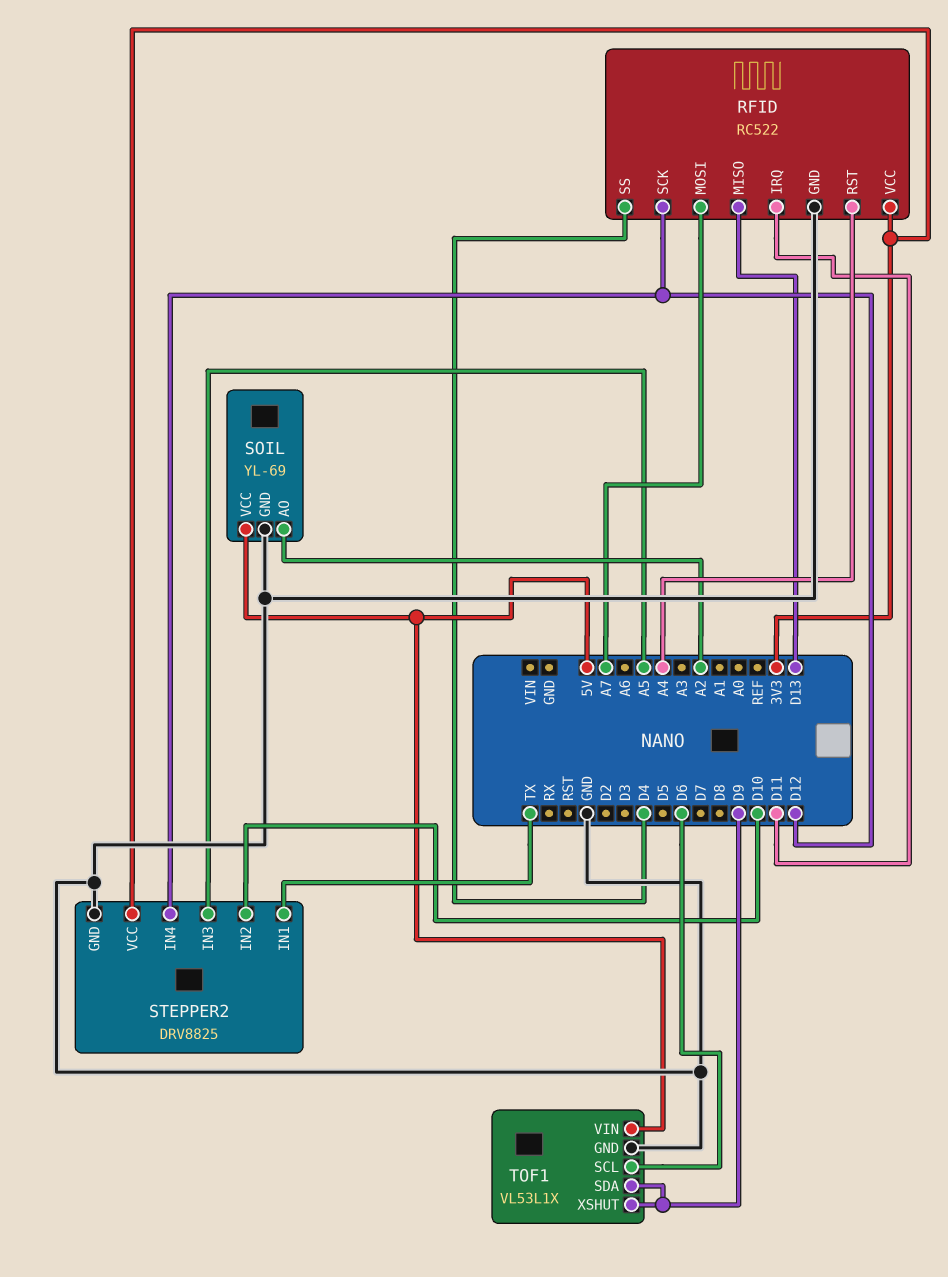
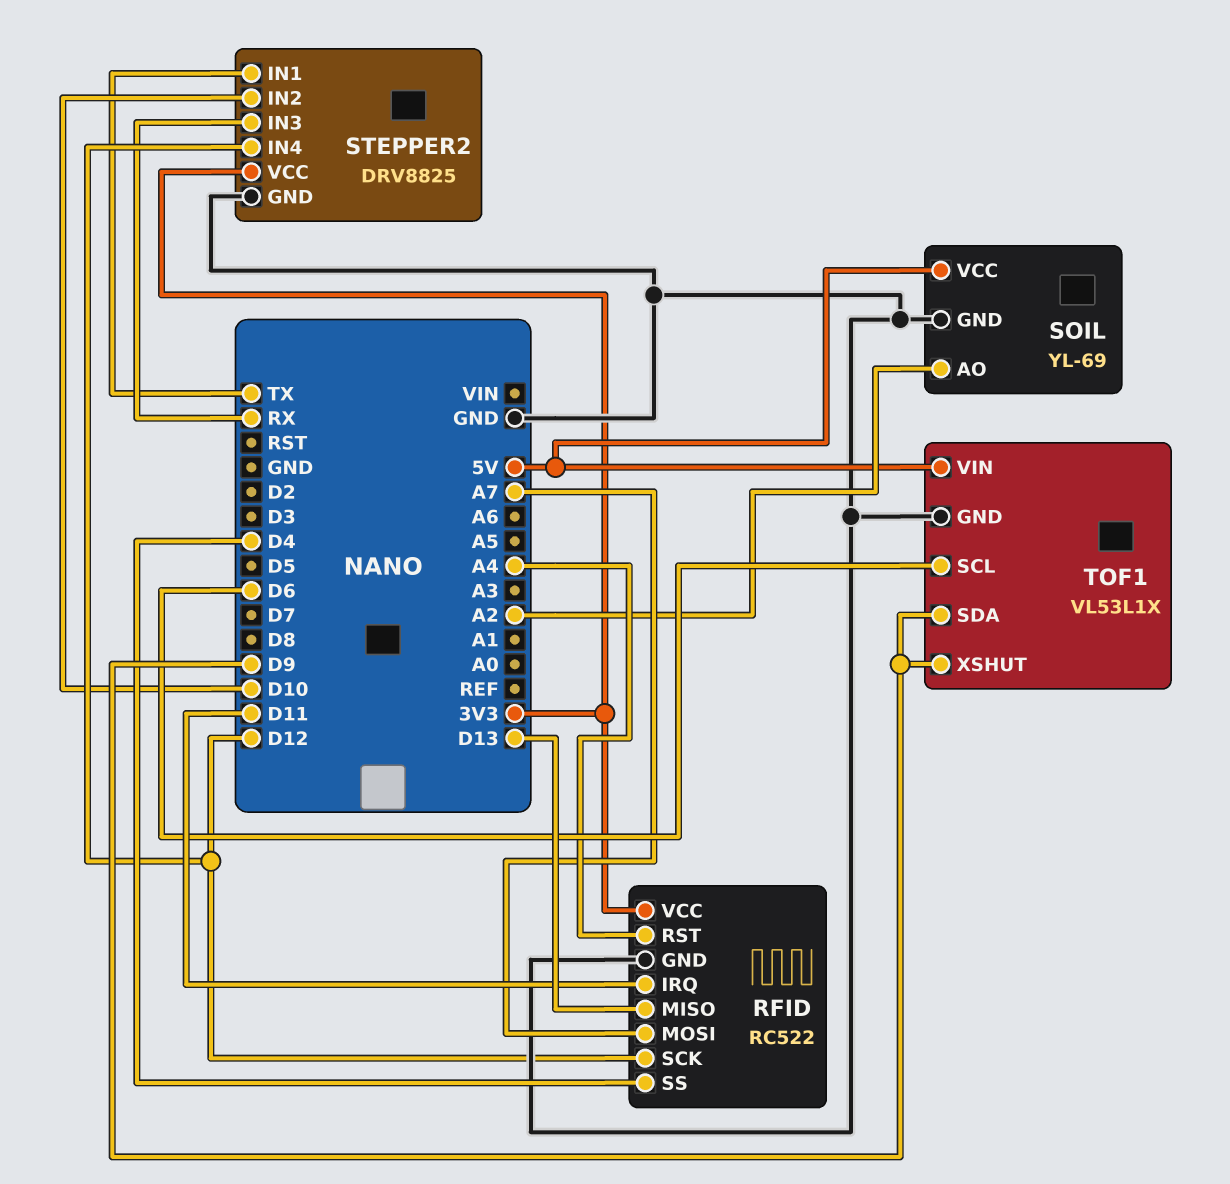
STEPPER2 pin IN3: A5 -> RX

